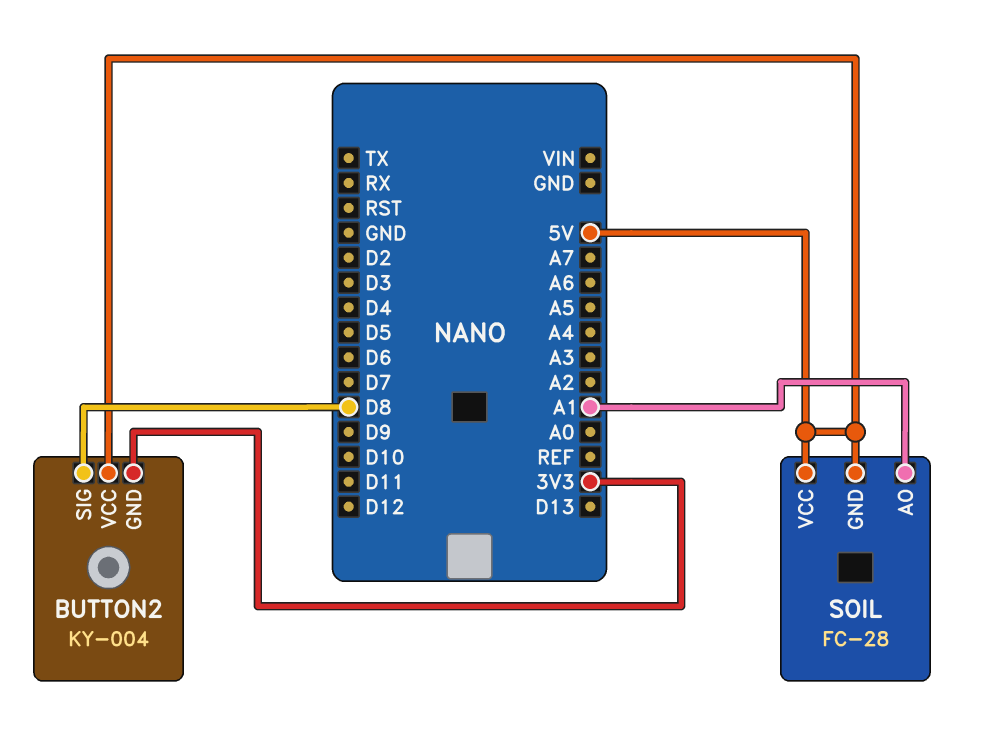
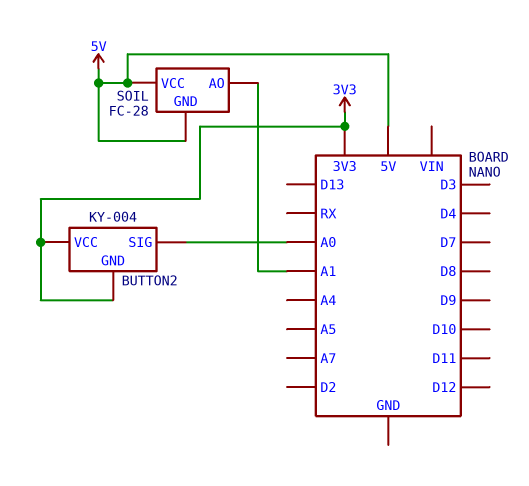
BUTTON2 pin SIG: D8 -> A0
BUTTON2 pin VCC: 5V -> 3V3

